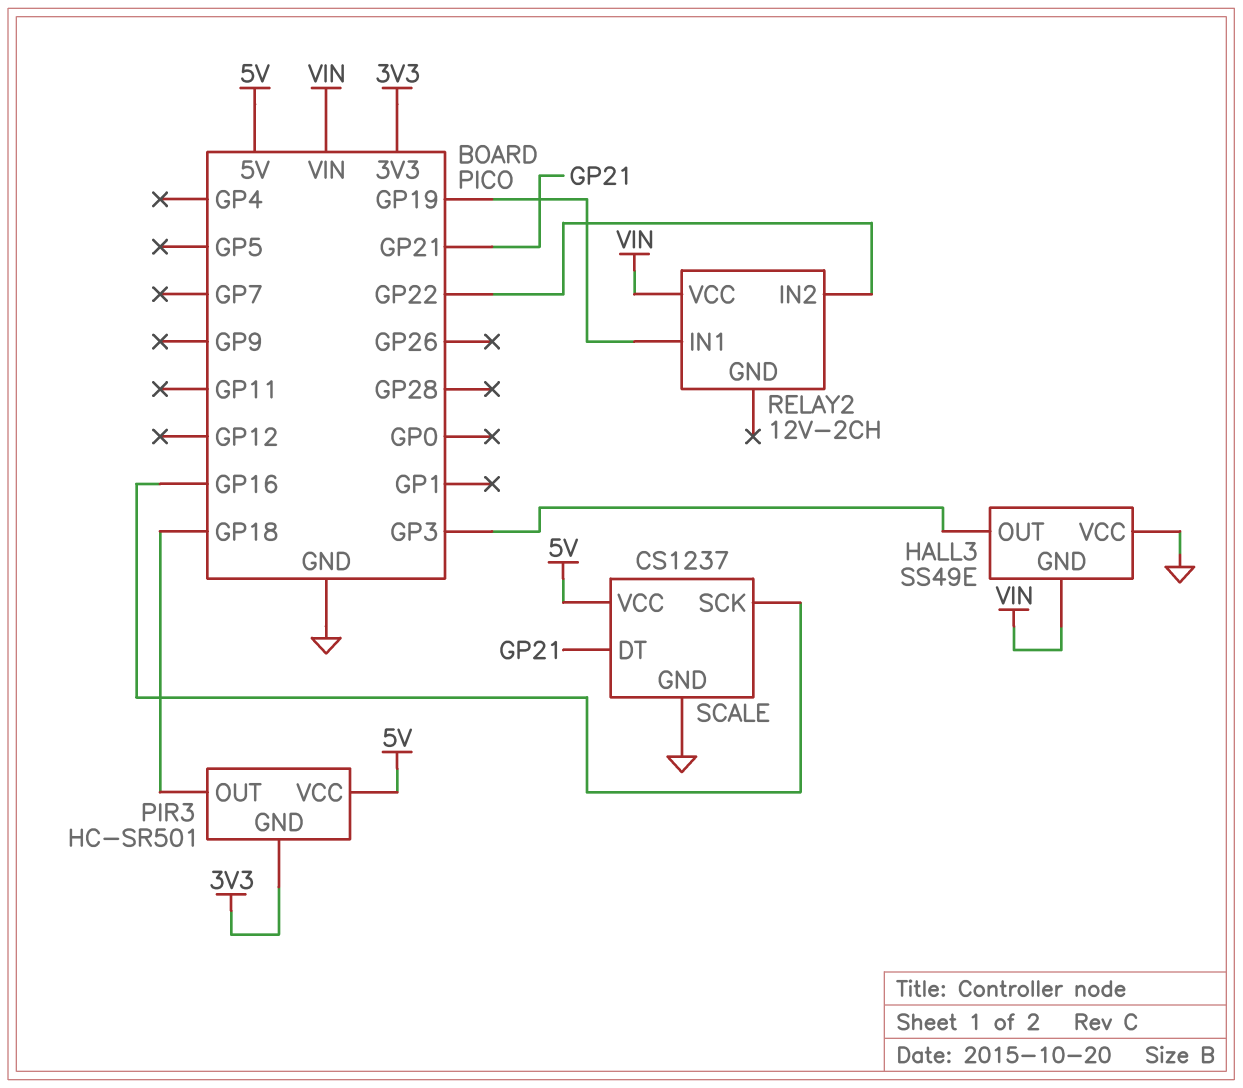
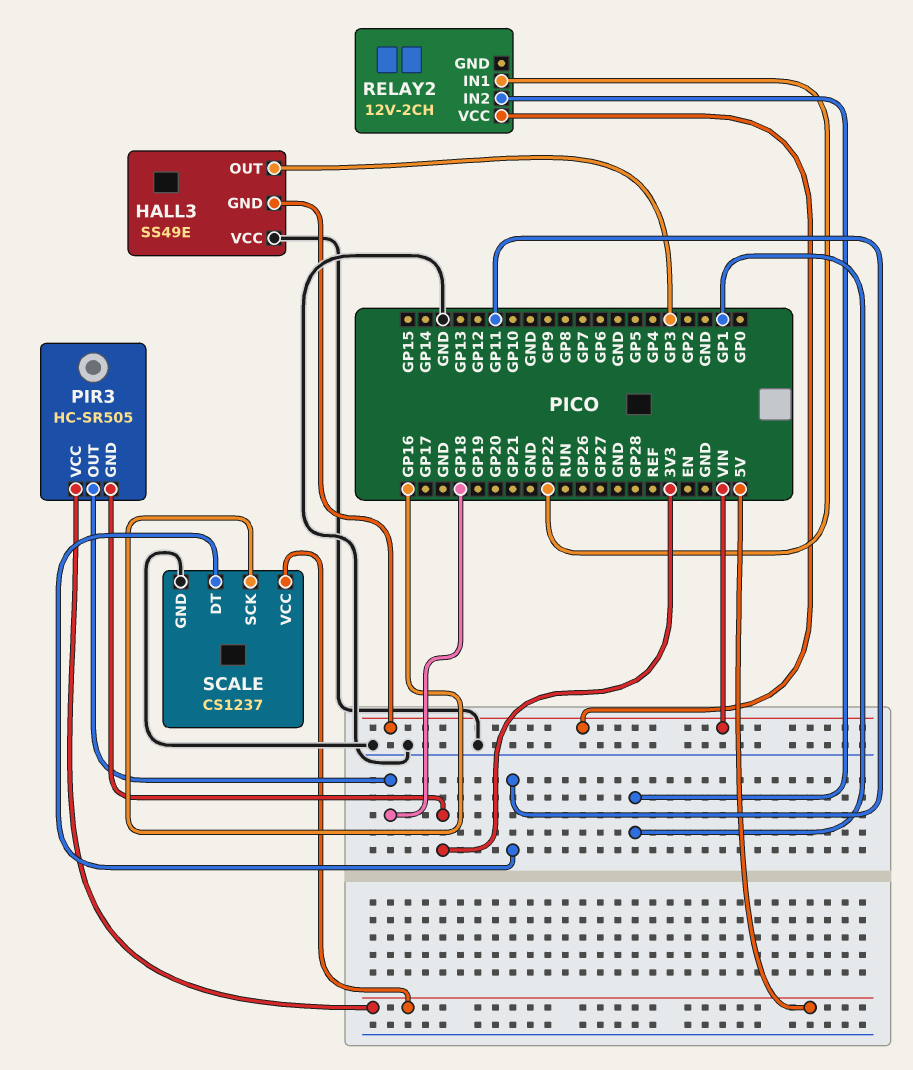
PIR3: HC-SR501 -> HC-SR505
RELAY2 pin IN1: GP19 -> GP22
RELAY2 pin IN2: GP22 -> GP1
SCALE pin DT: GP21 -> GP11

